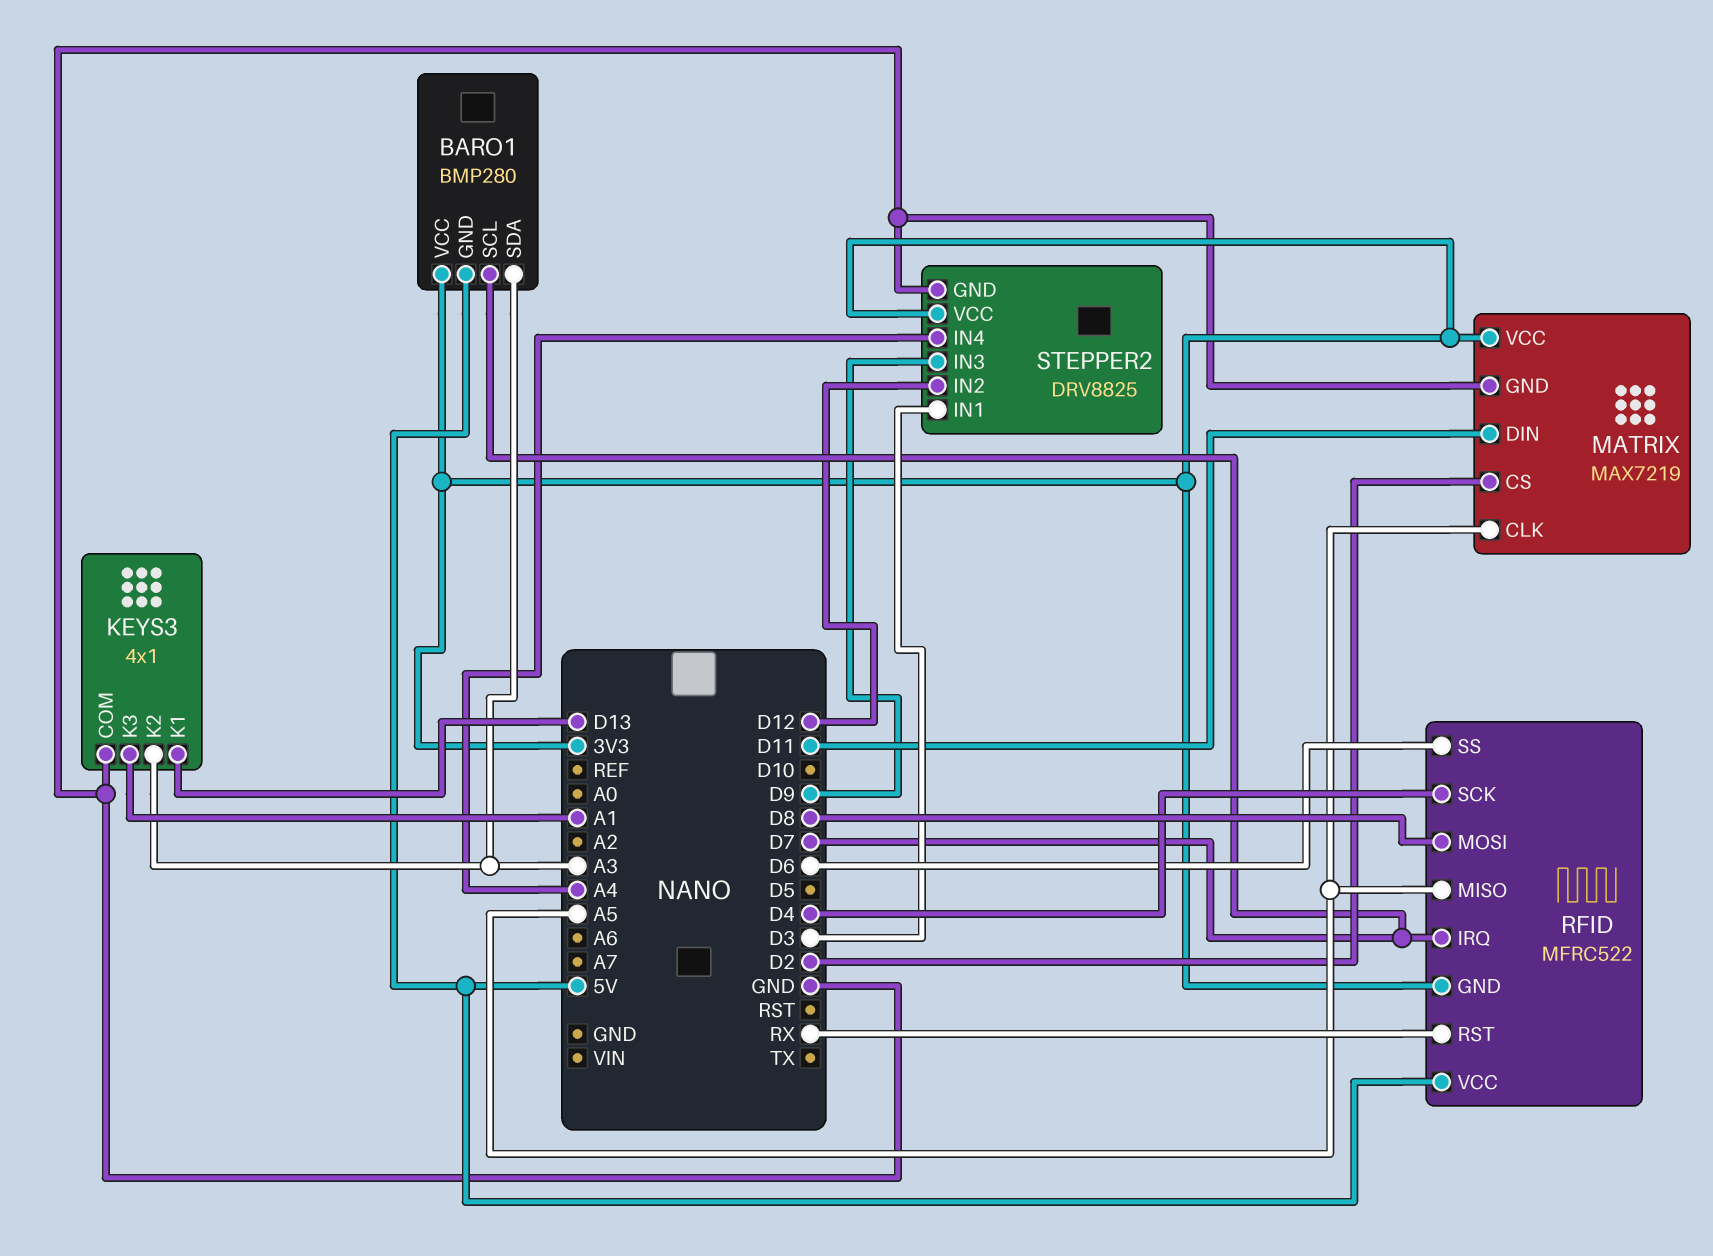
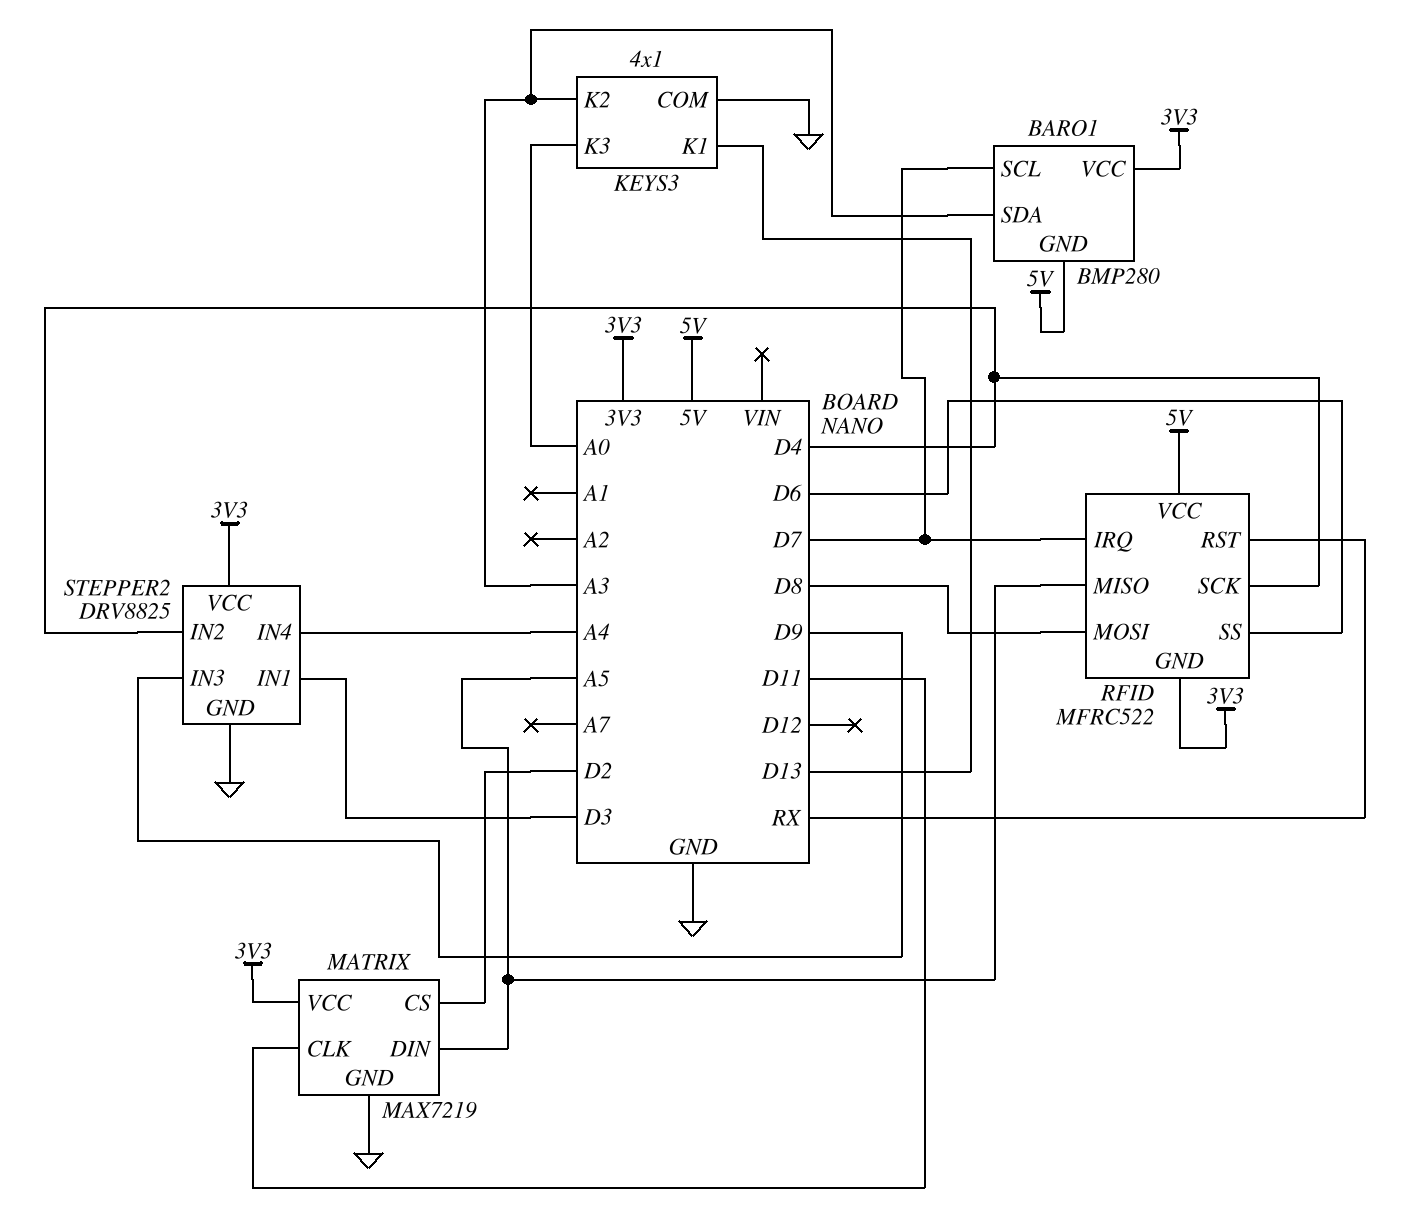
KEYS3 pin K3: A1 -> A0
MATRIX pin CLK: A5 -> D11
MATRIX pin DIN: D11 -> A5
STEPPER2 pin IN2: D12 -> D4

